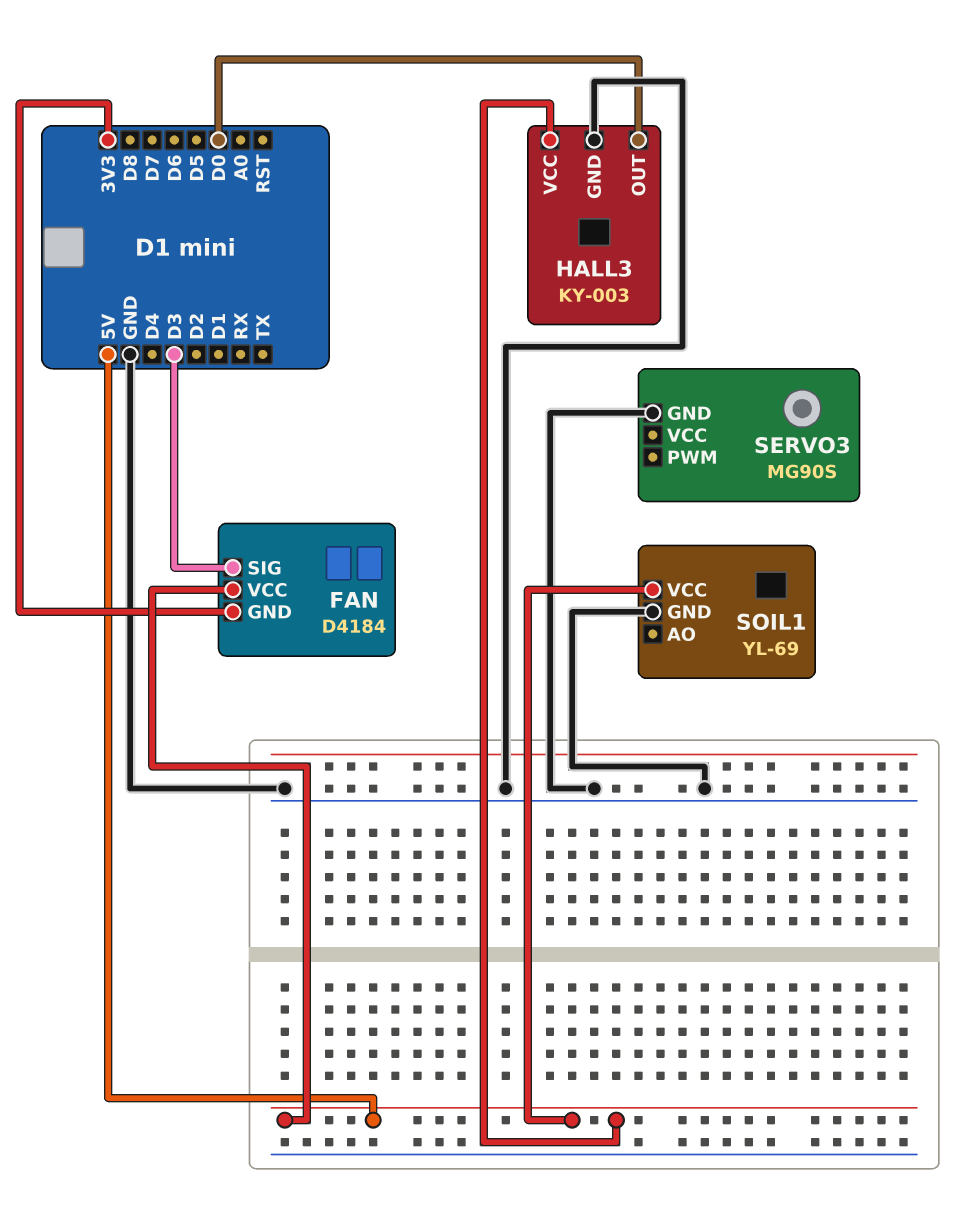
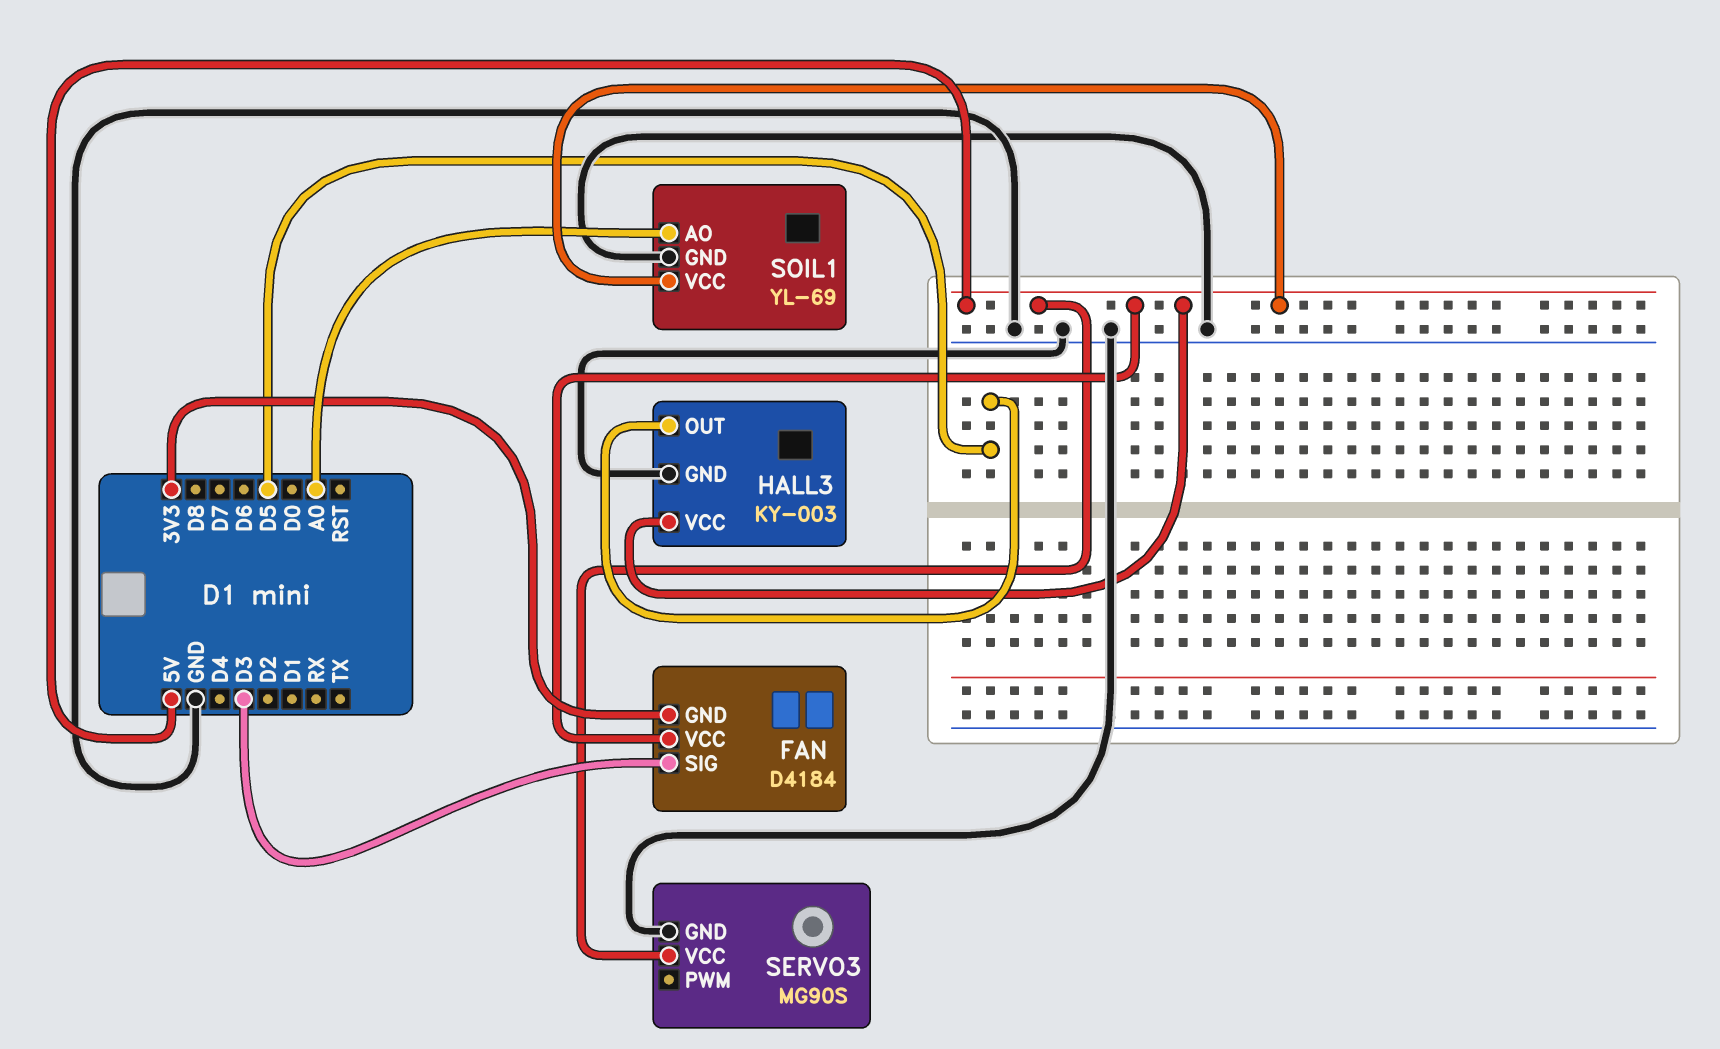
HALL3 pin OUT: D0 -> D5
SERVO3 pin VCC: none -> 5V
SOIL1 pin AO: none -> A0

